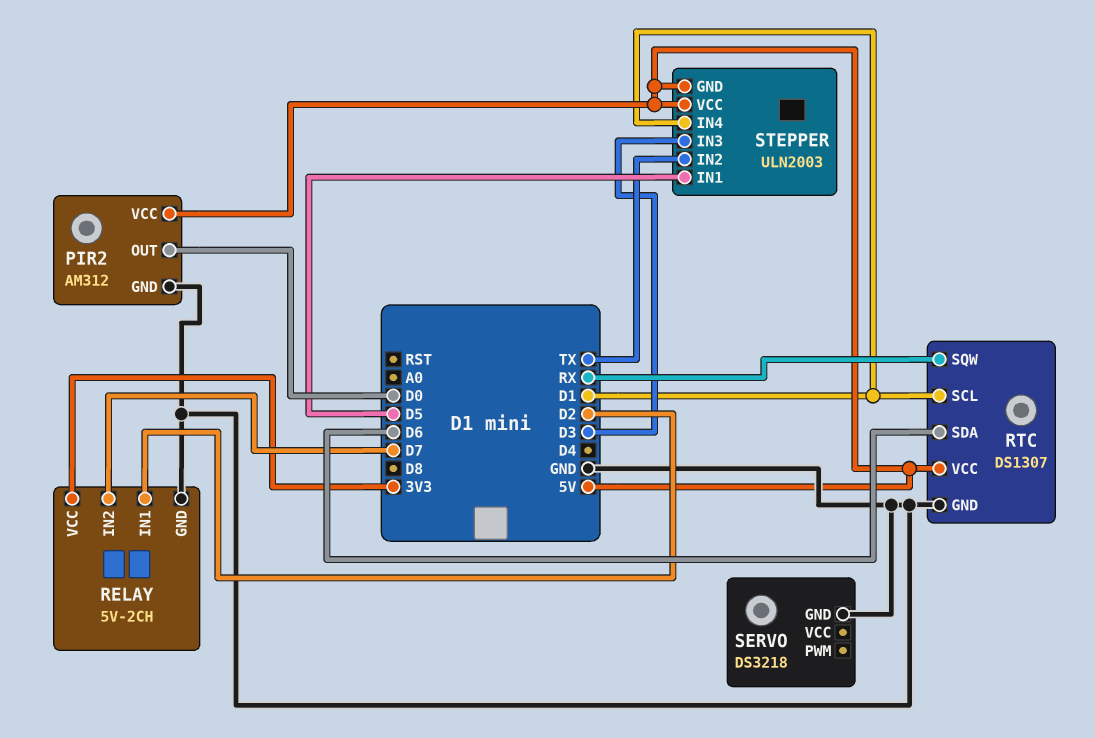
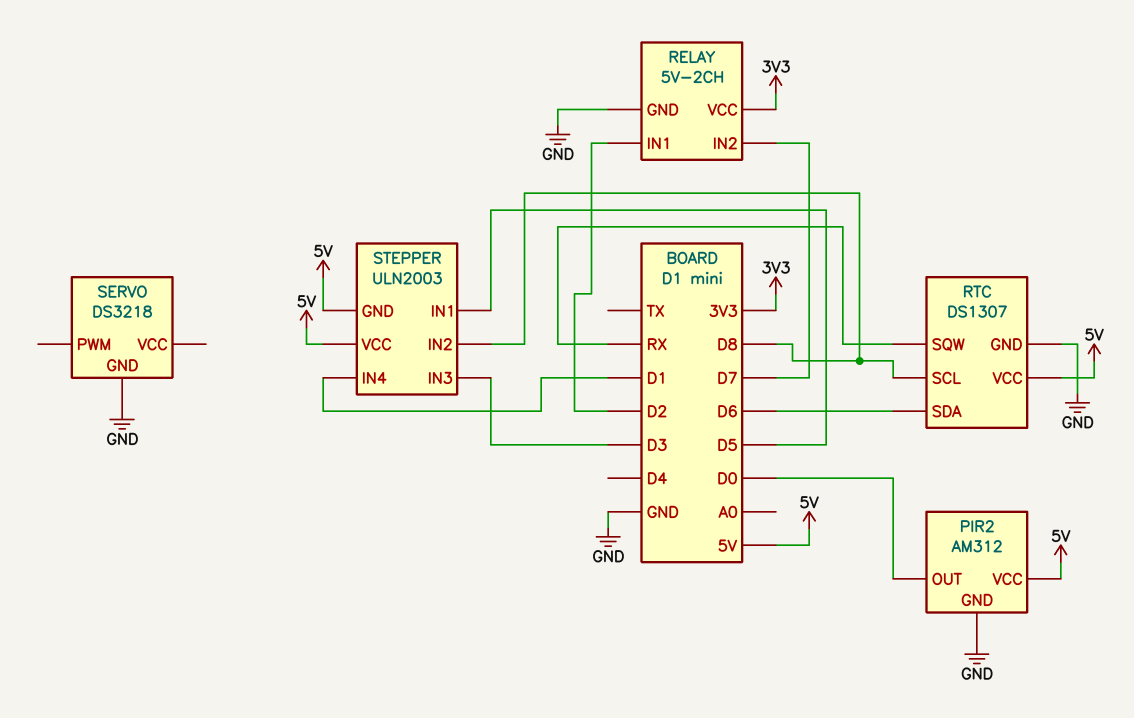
RTC pin SCL: D1 -> D8
STEPPER pin IN2: TX -> D8

